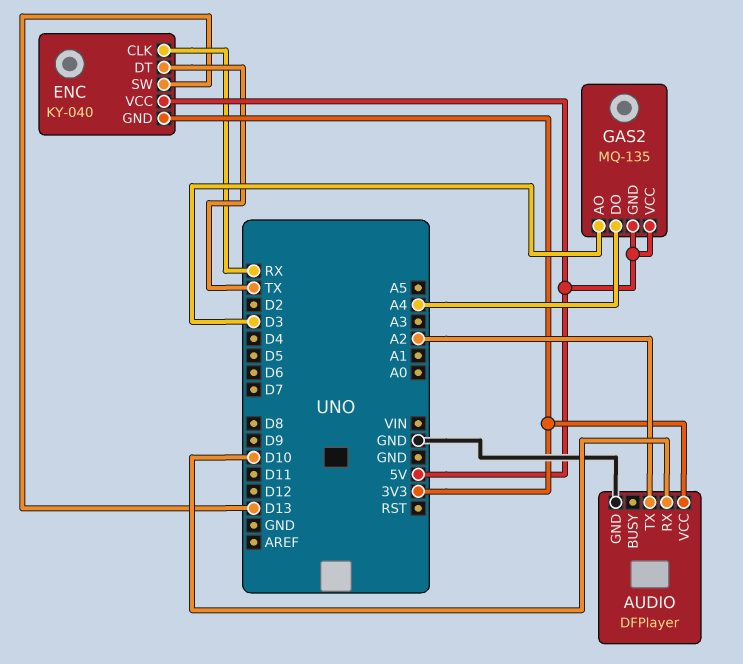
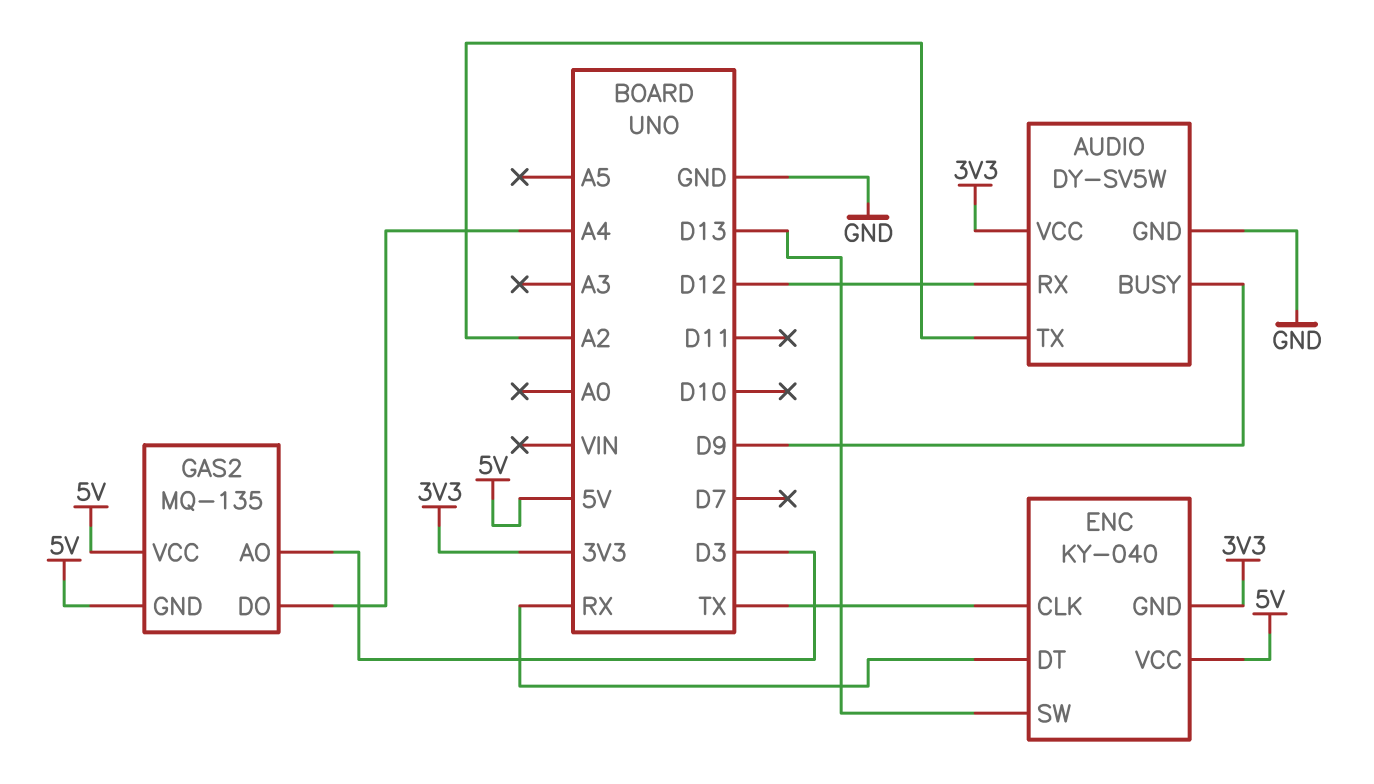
AUDIO: DFPlayer -> DY-SV5W
AUDIO pin BUSY: none -> D9
AUDIO pin RX: D10 -> D12
ENC pin CLK: RX -> TX
ENC pin DT: TX -> RX

